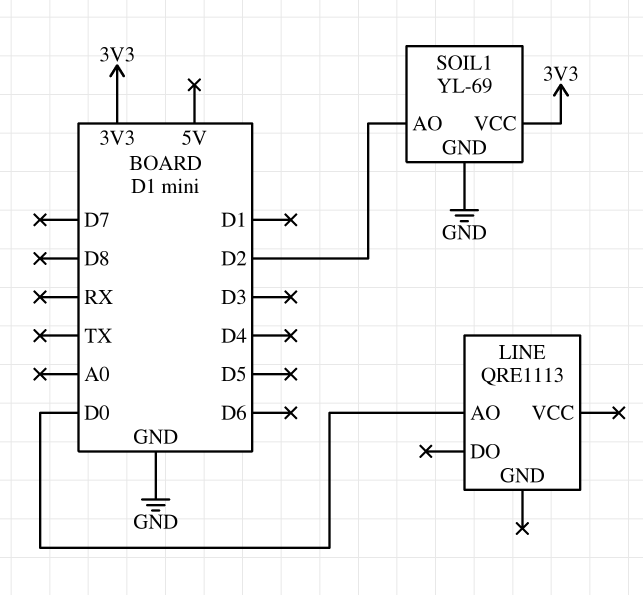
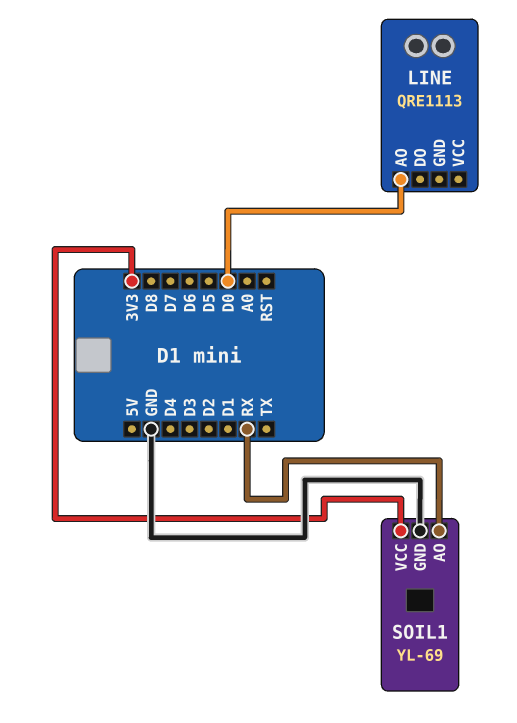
SOIL1 pin AO: D2 -> RX

